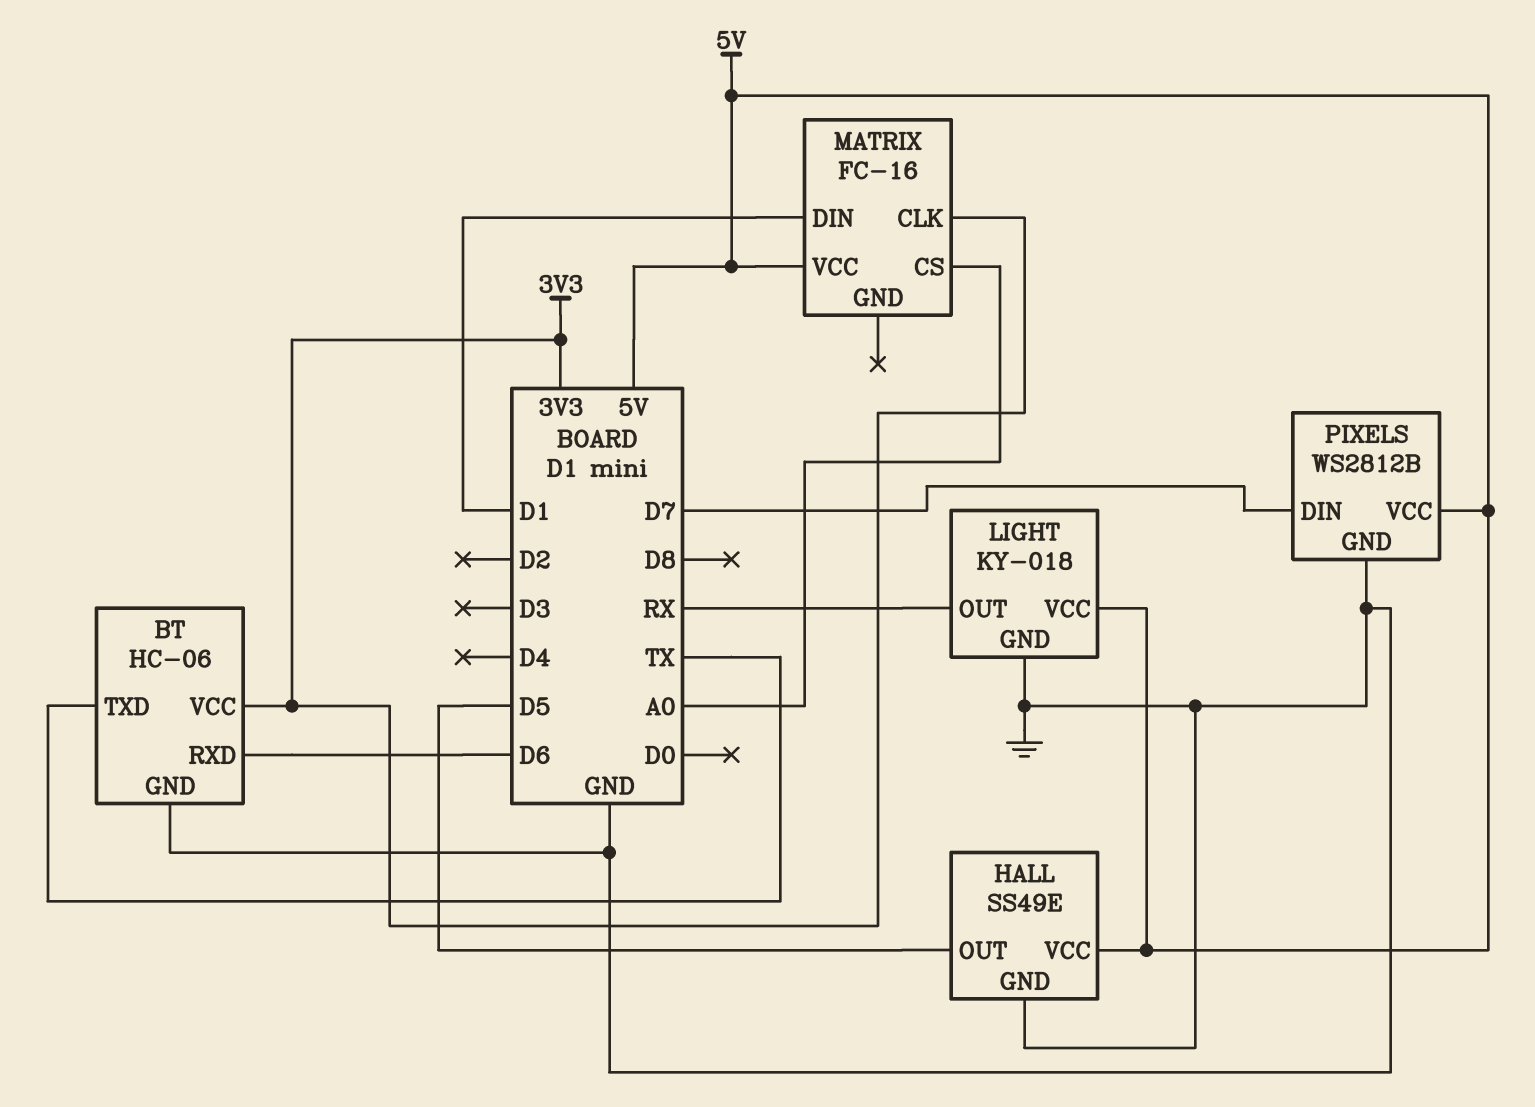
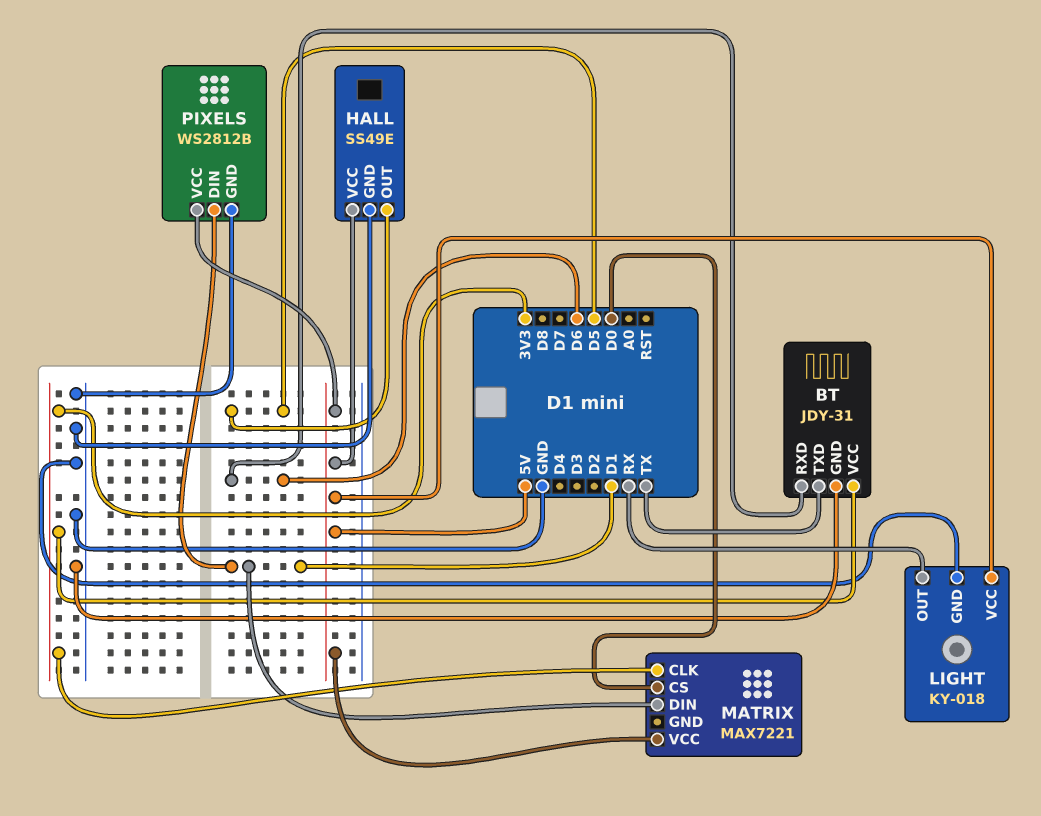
BT: HC-06 -> JDY-31
MATRIX: FC-16 -> MAX7221
MATRIX pin CS: A0 -> D0
PIXELS pin DIN: D7 -> D1

